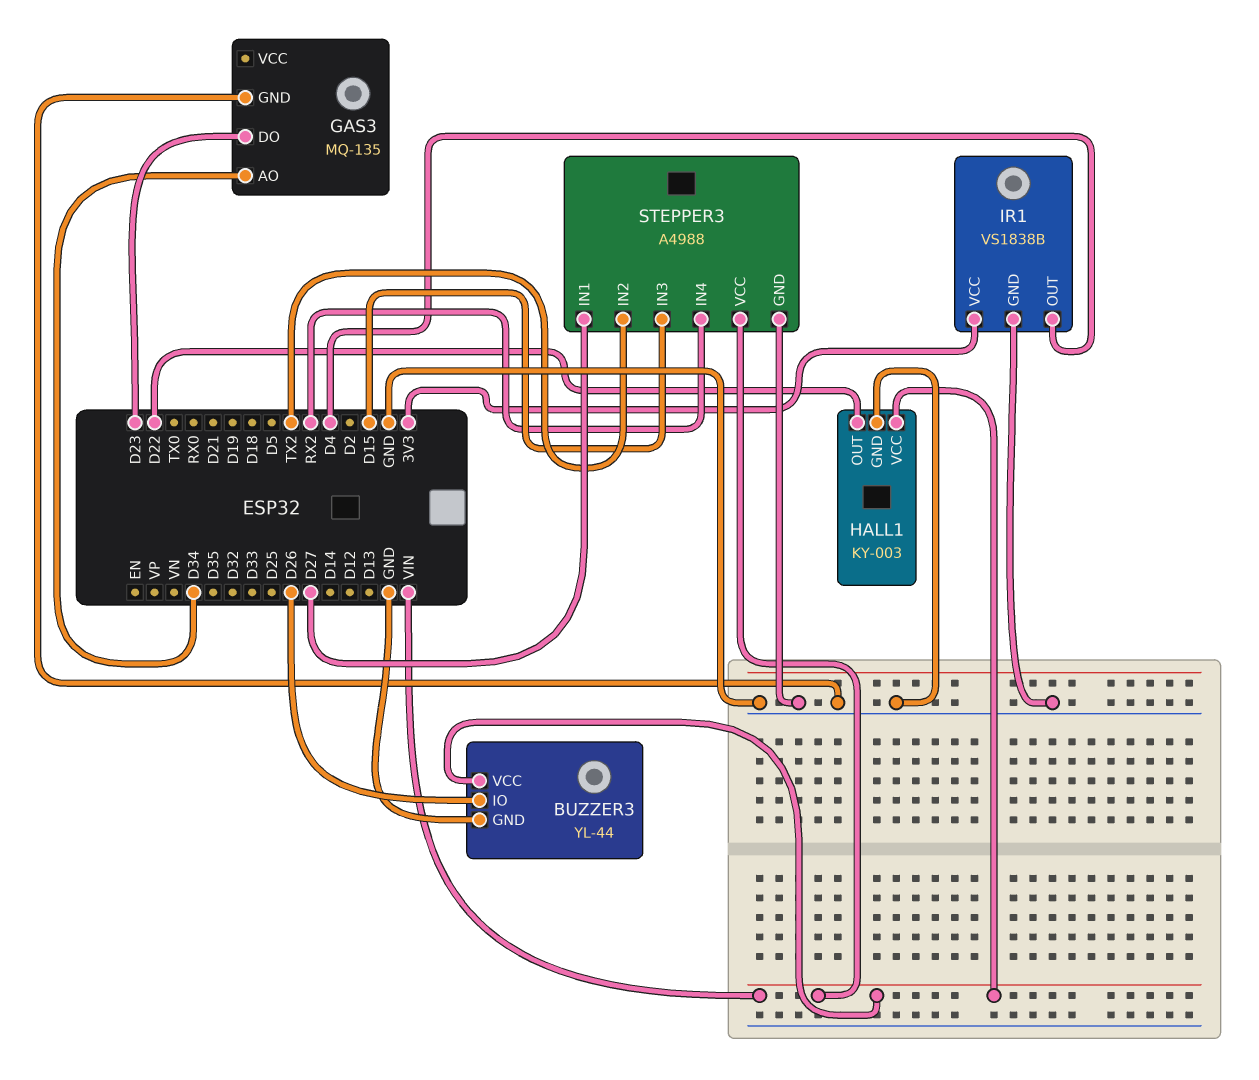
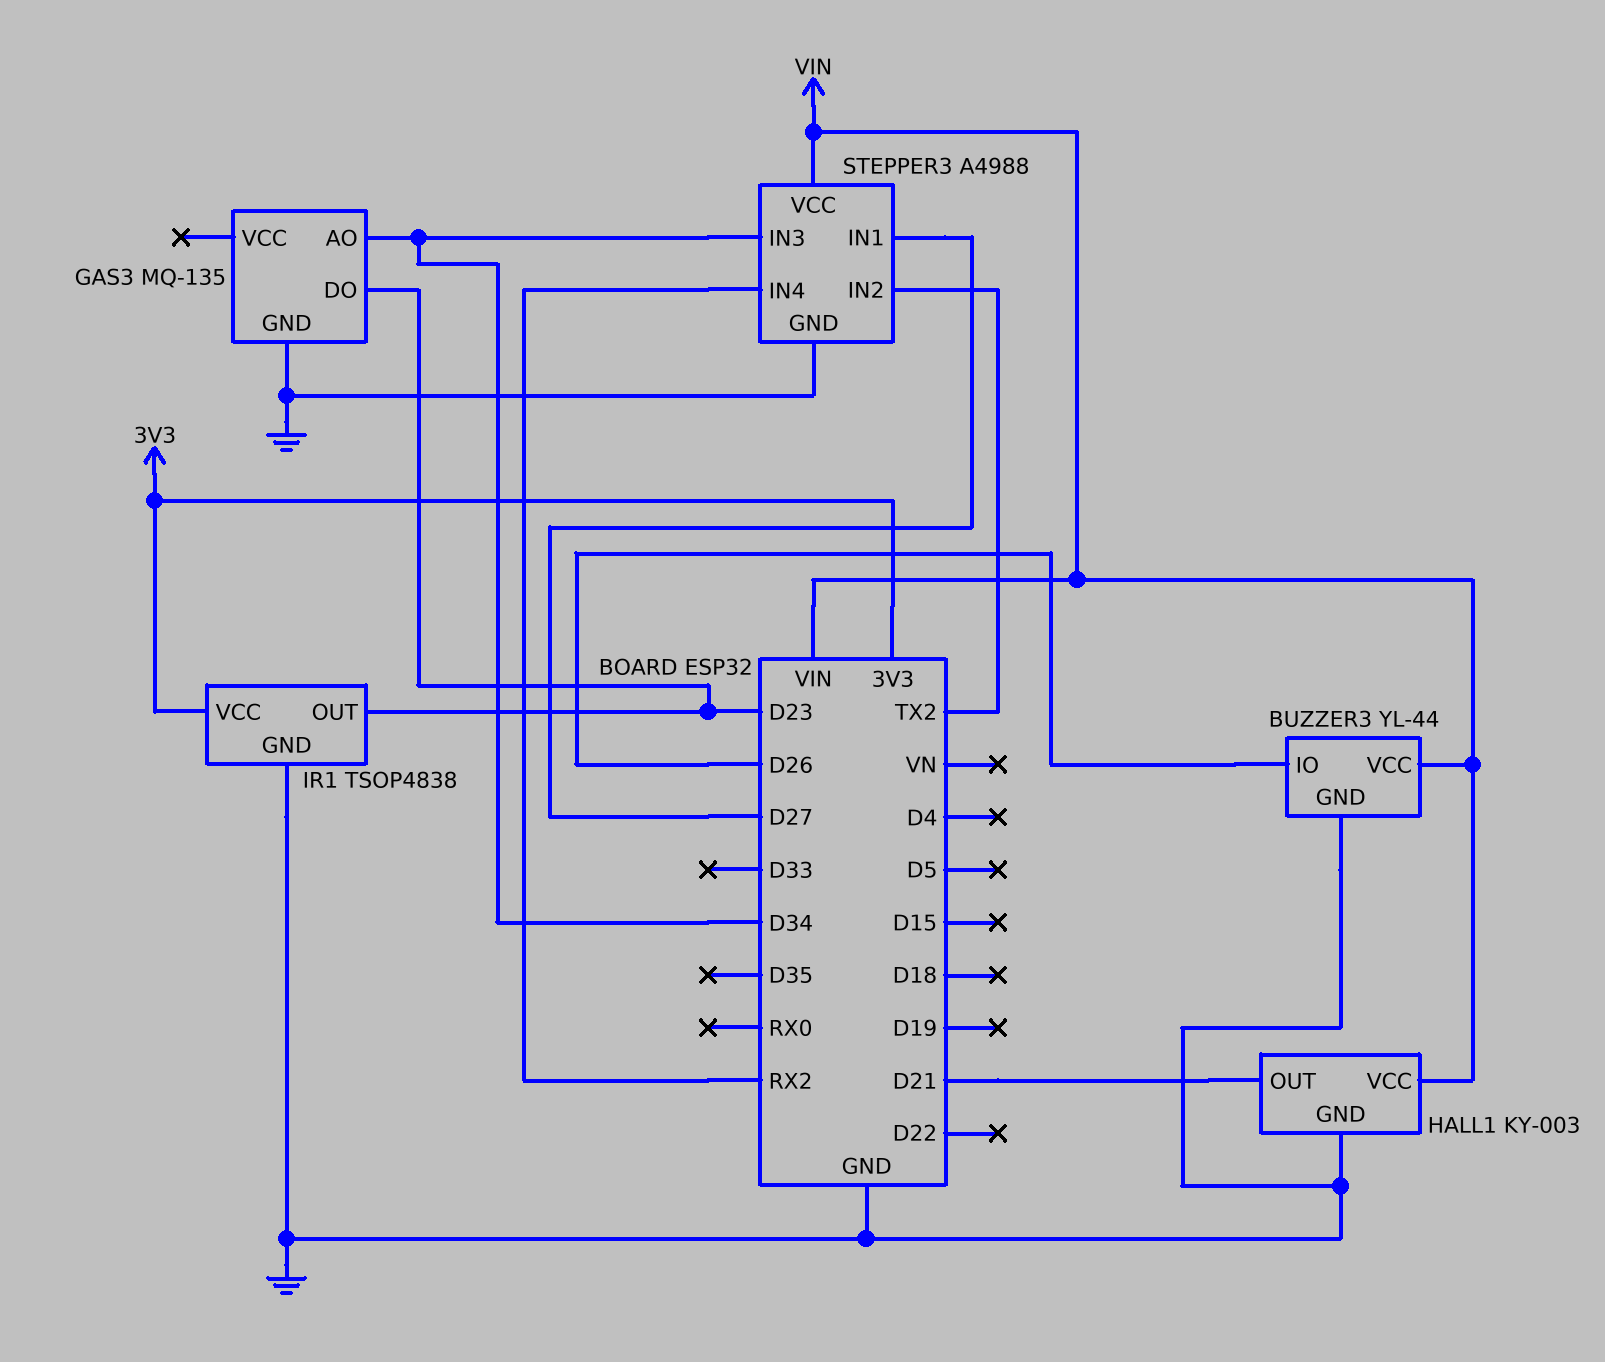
HALL1 pin OUT: D22 -> D21
IR1: VS1838B -> TSOP4838
IR1 pin OUT: D4 -> D23
STEPPER3 pin IN3: D15 -> D34

